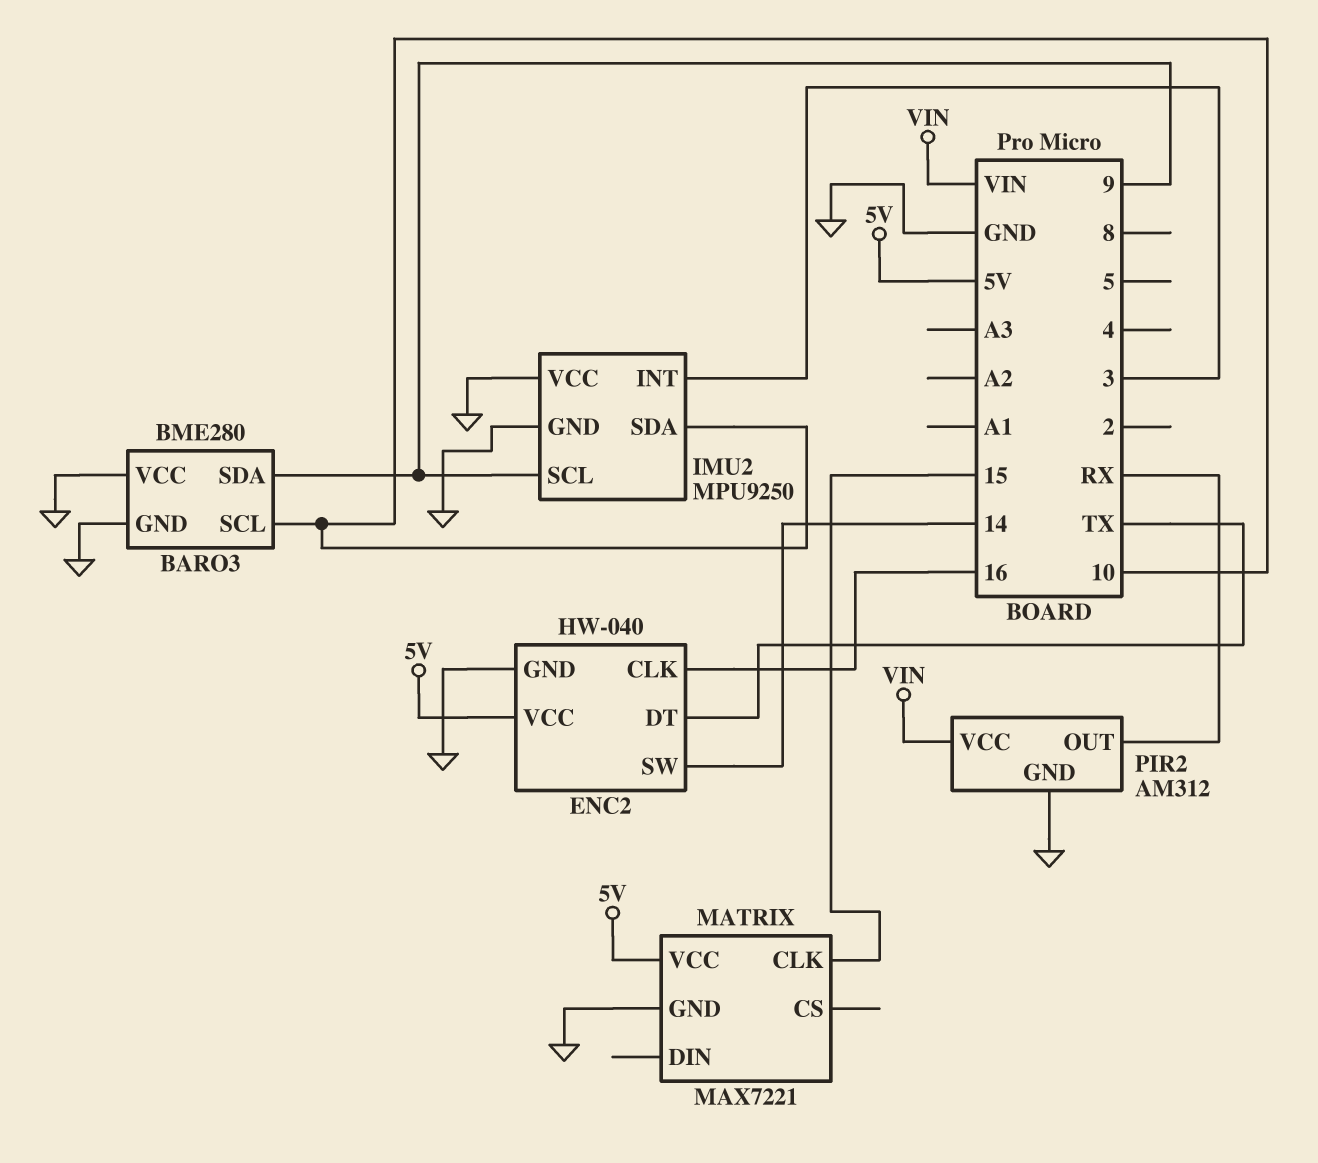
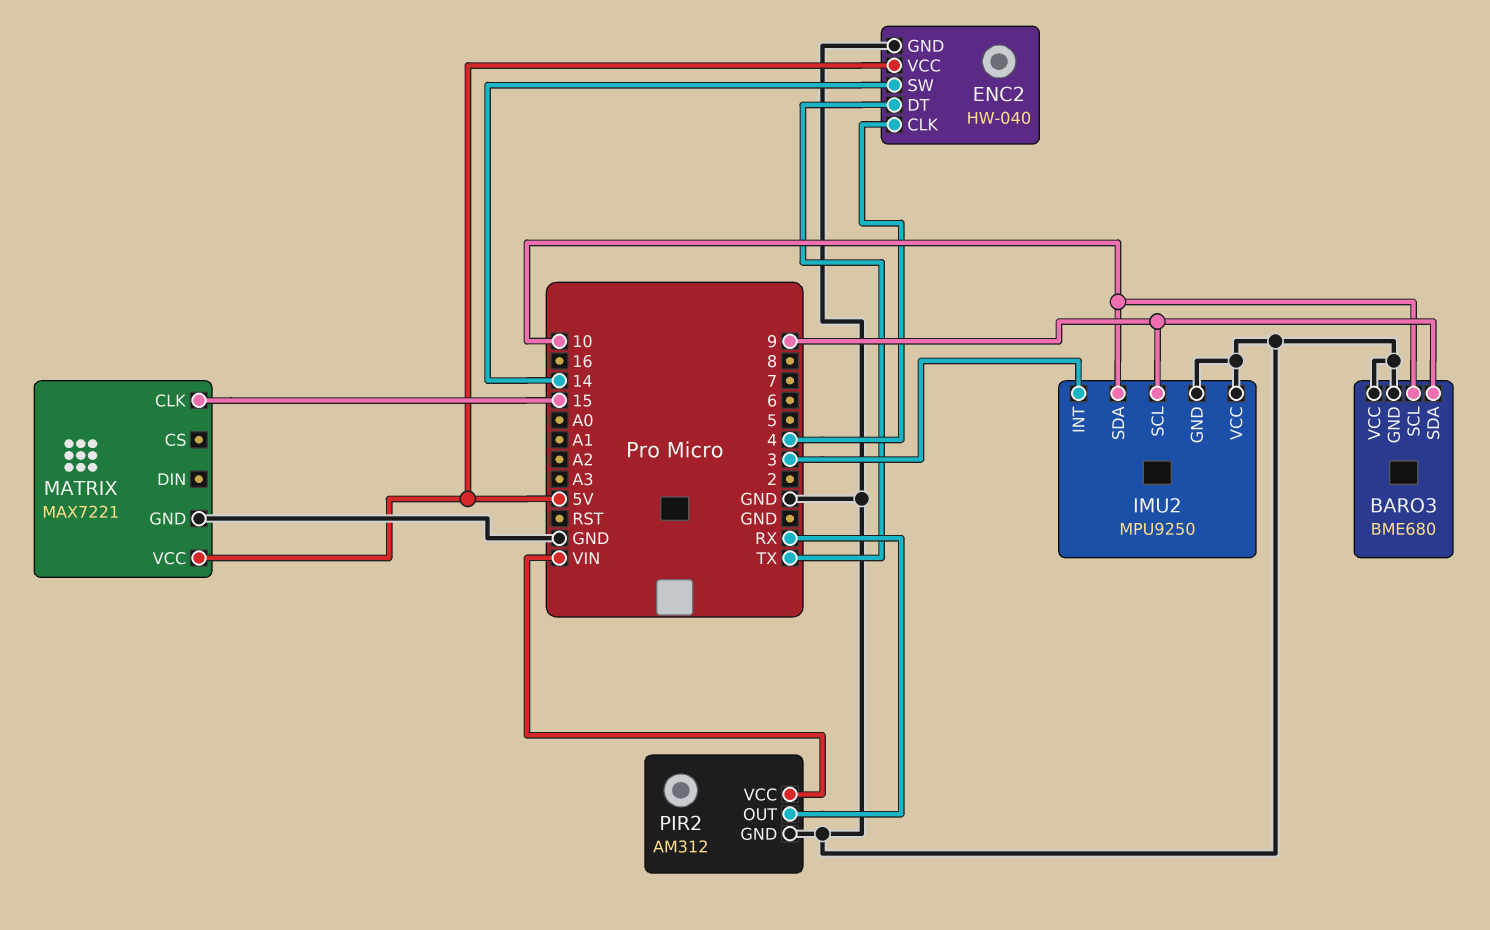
BARO3: BME280 -> BME680
ENC2 pin CLK: 16 -> 4

